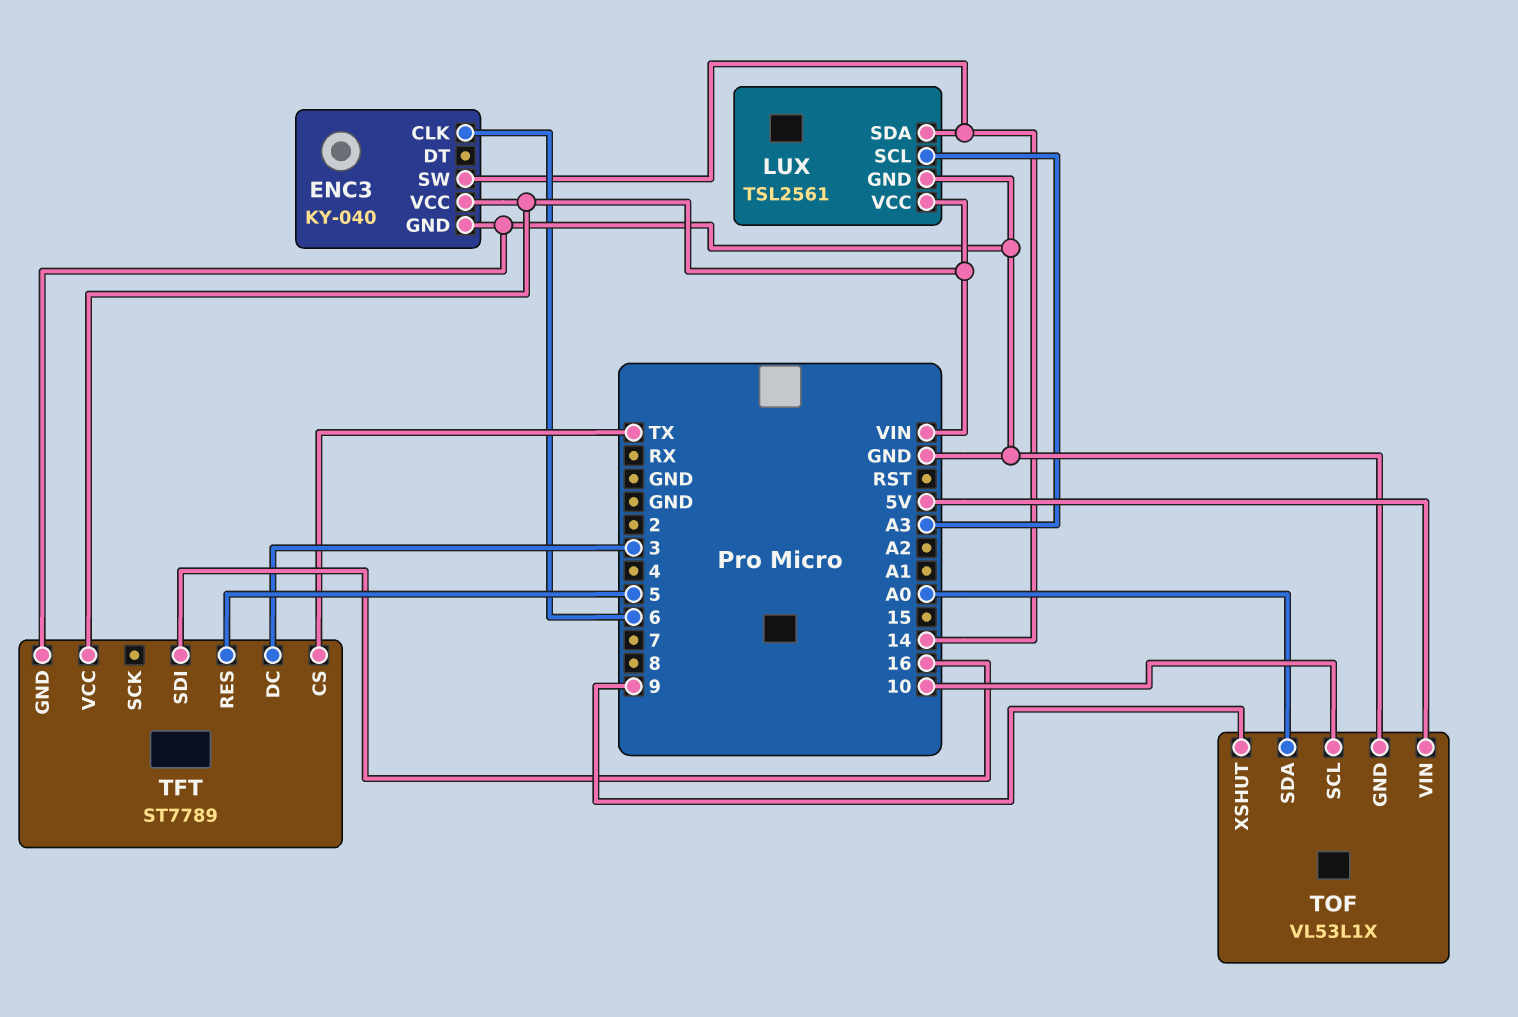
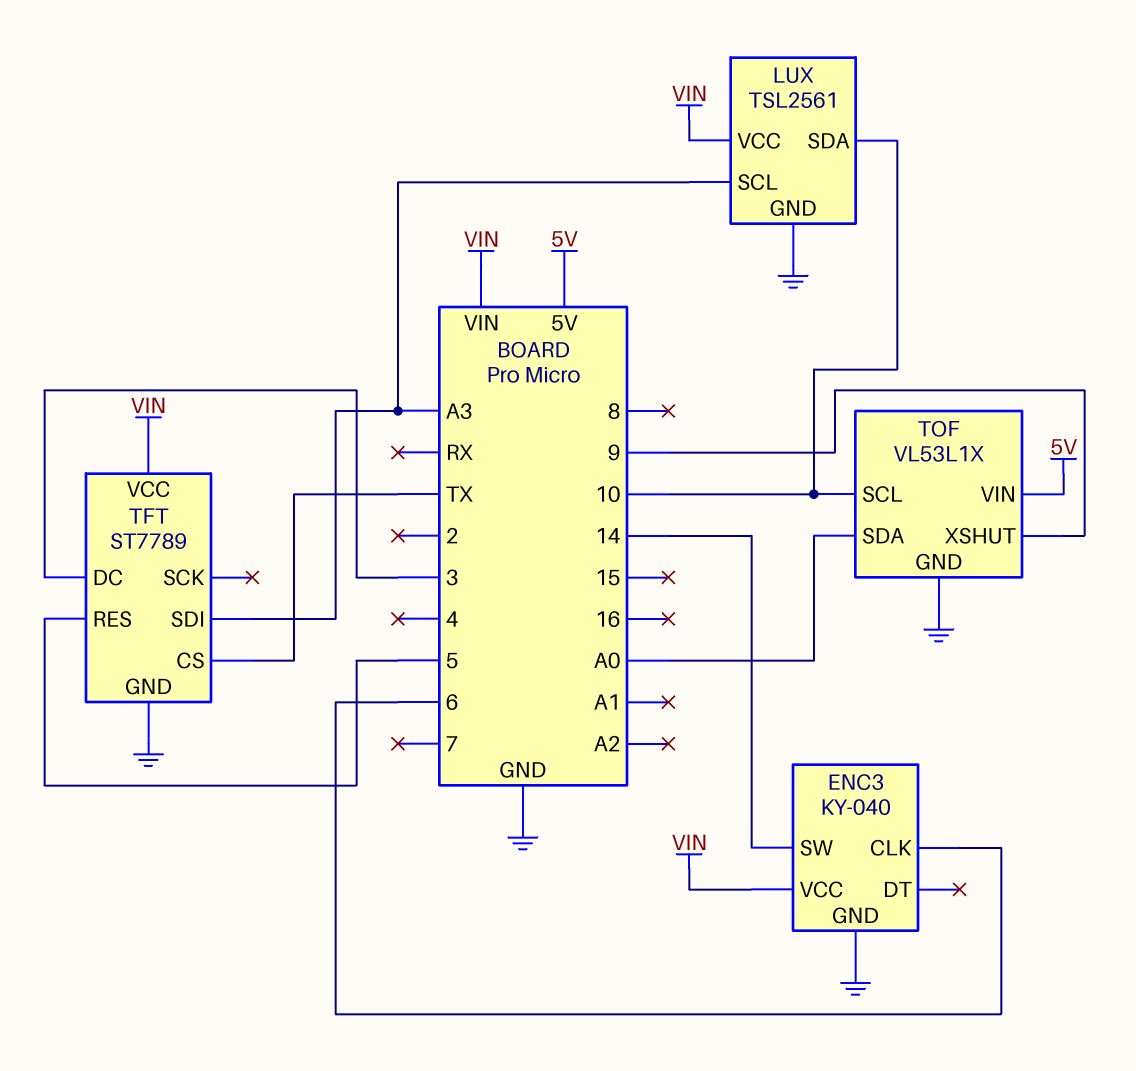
LUX pin SDA: 14 -> 10
TFT pin SDI: 16 -> A3

